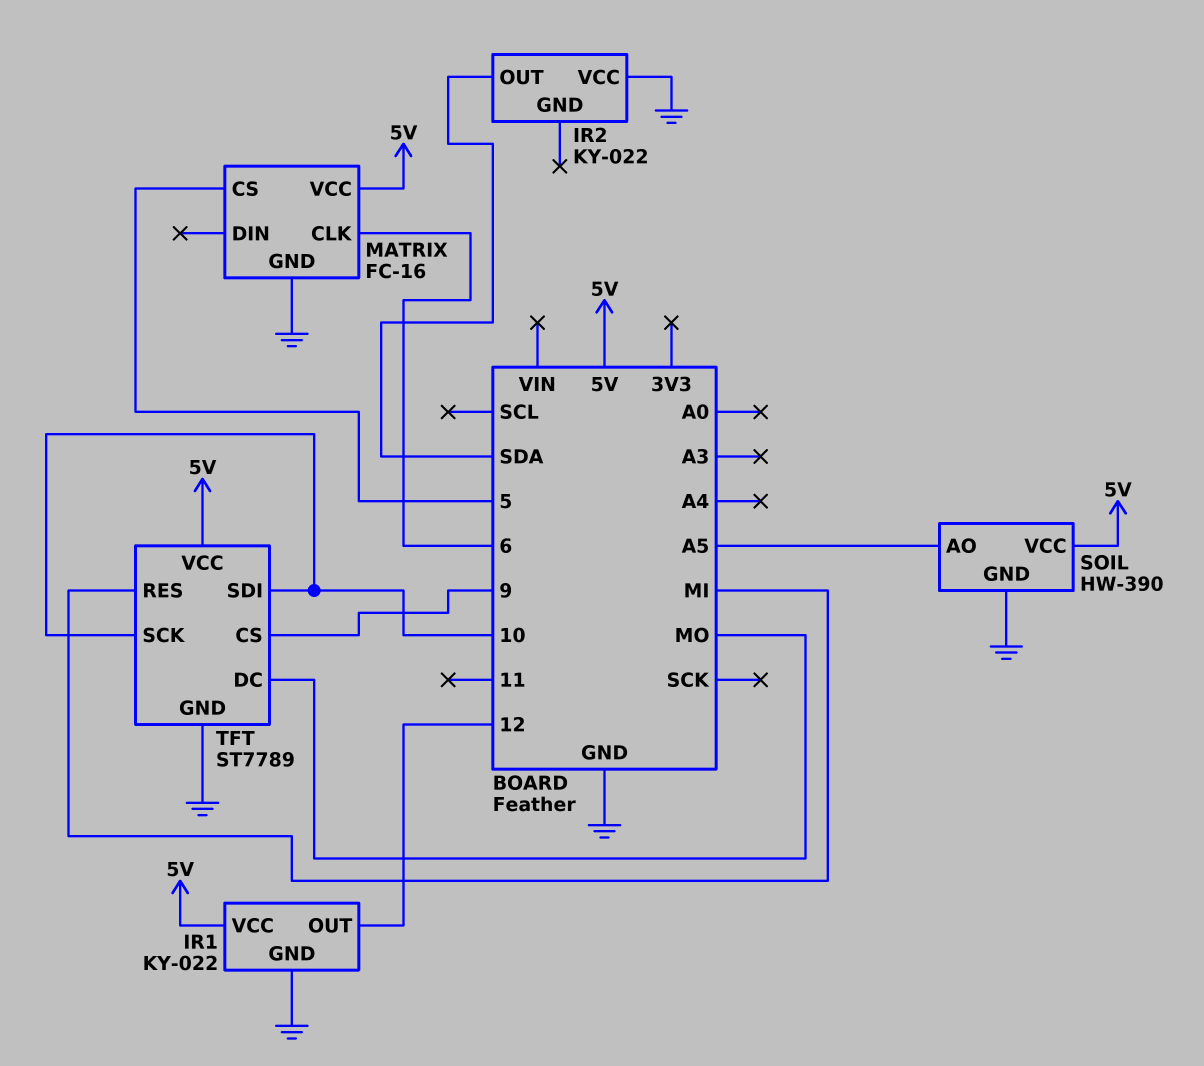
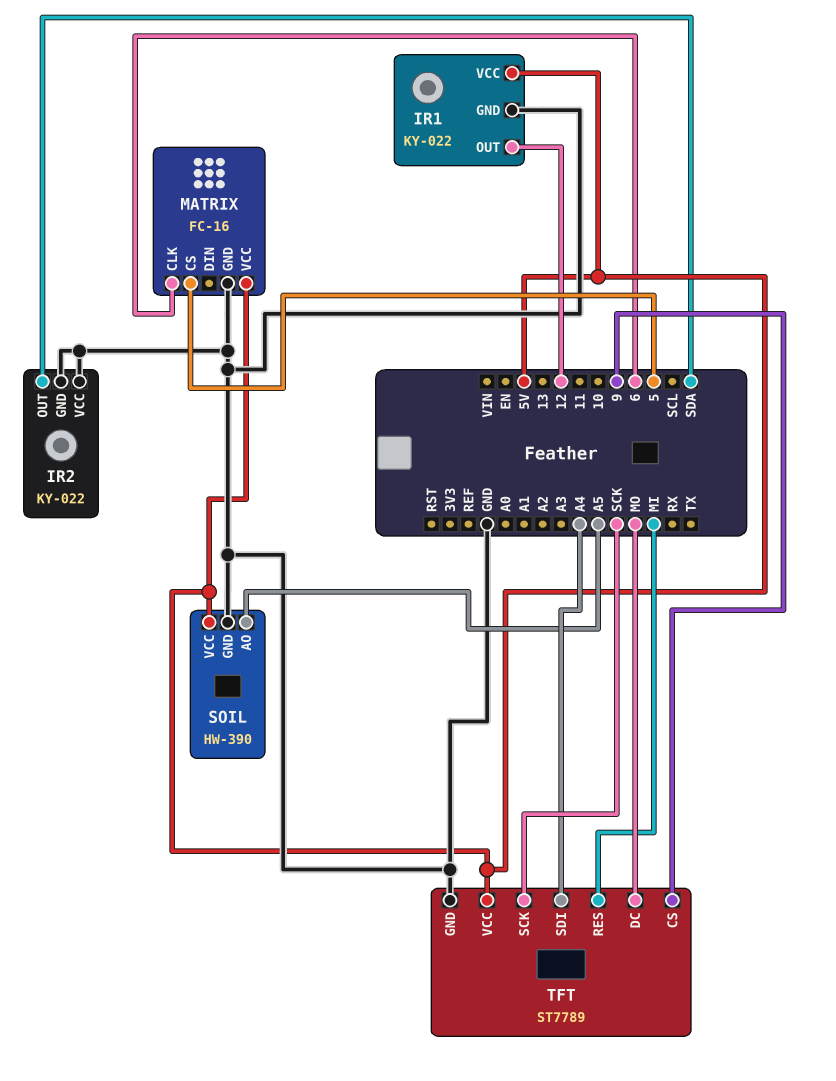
IR2 pin GND: none -> GND
TFT pin SCK: 10 -> SCK
TFT pin SDI: 10 -> A4

